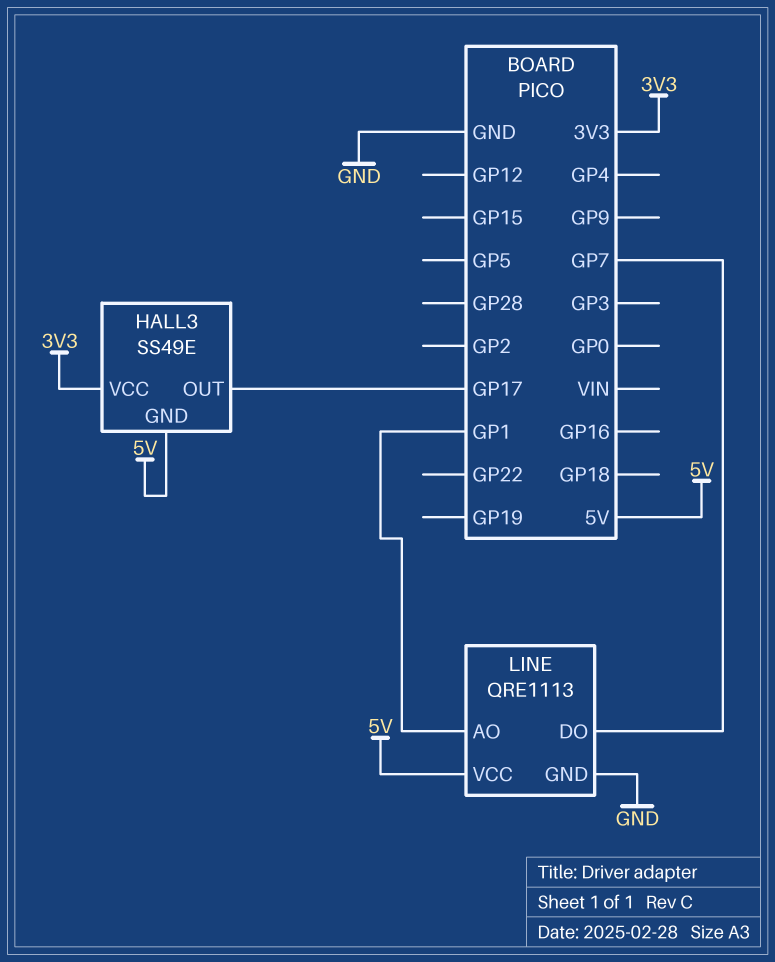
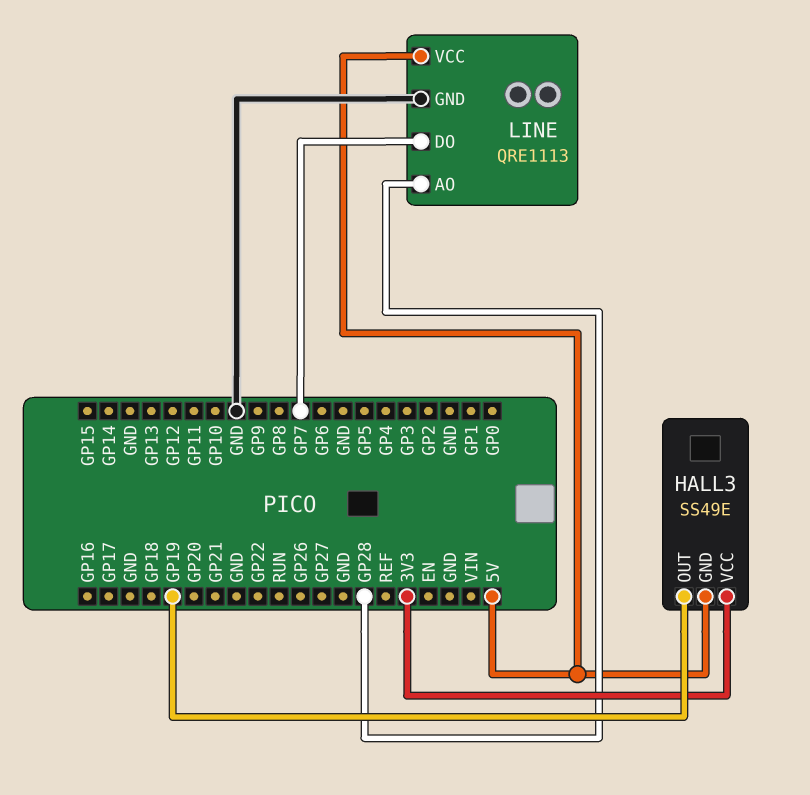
HALL3 pin OUT: GP17 -> GP19
LINE pin AO: GP1 -> GP28

